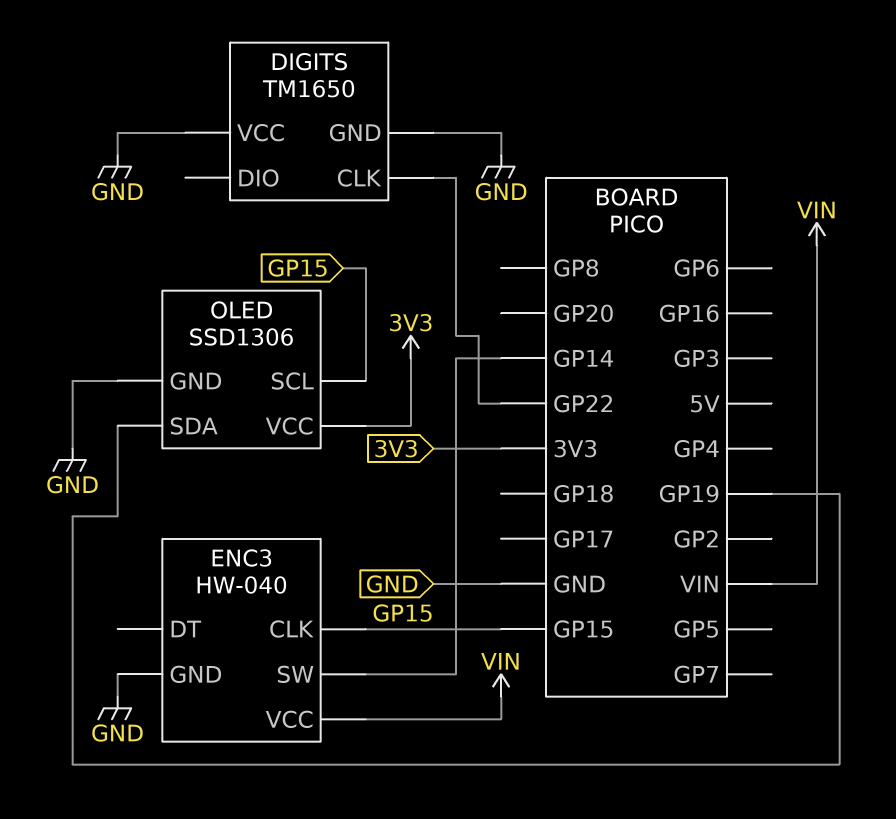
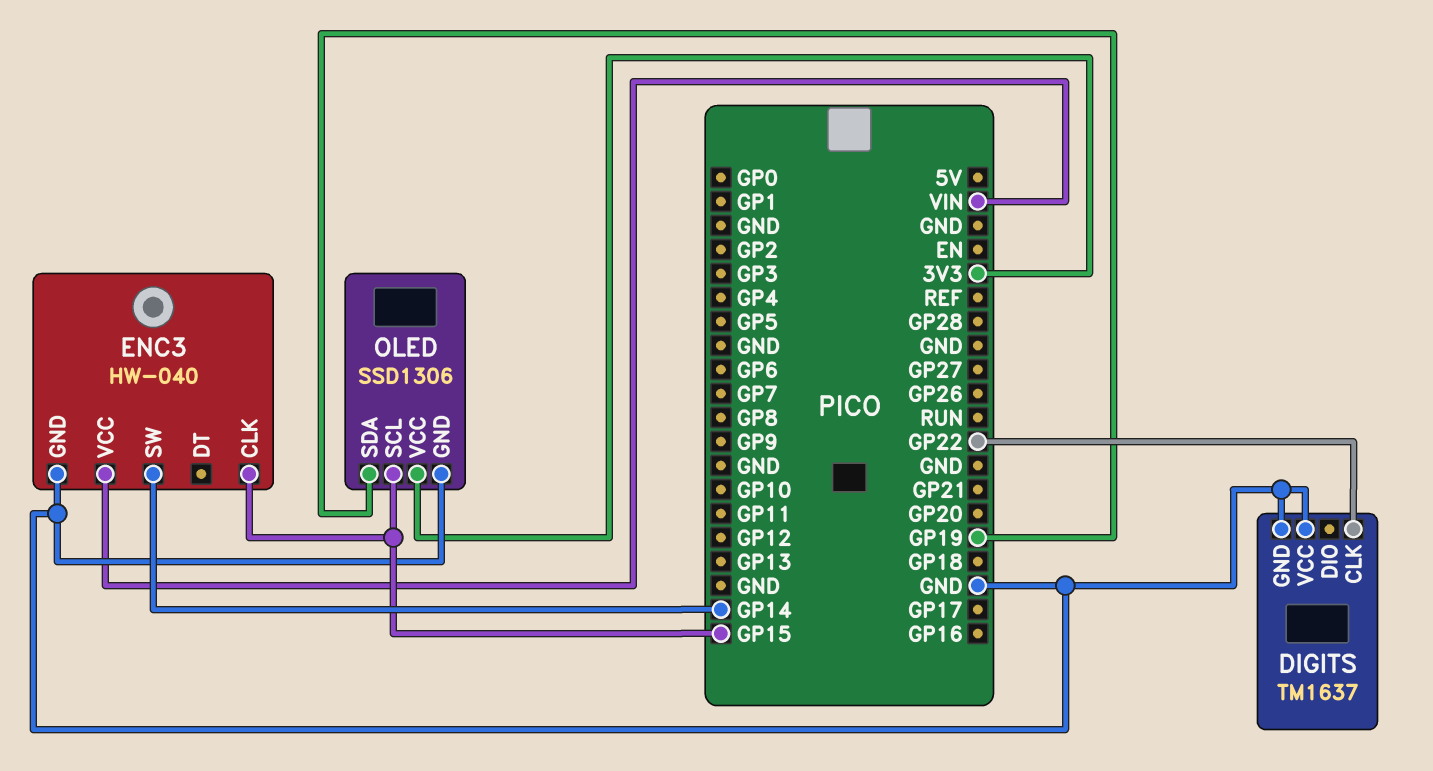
DIGITS: TM1650 -> TM1637

